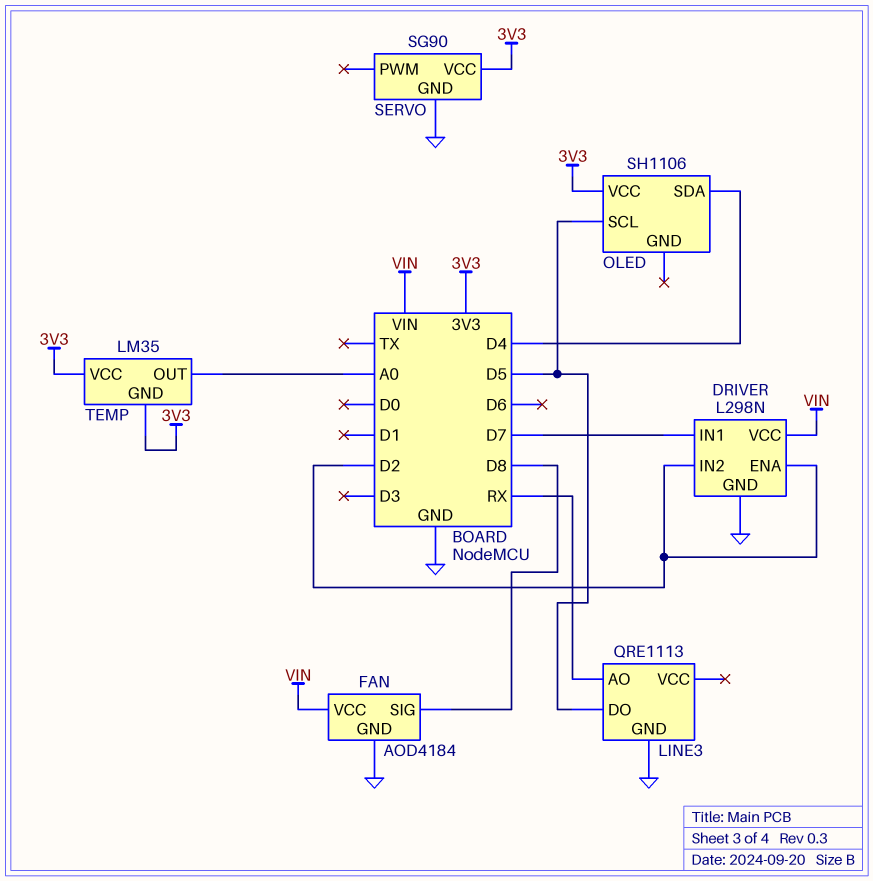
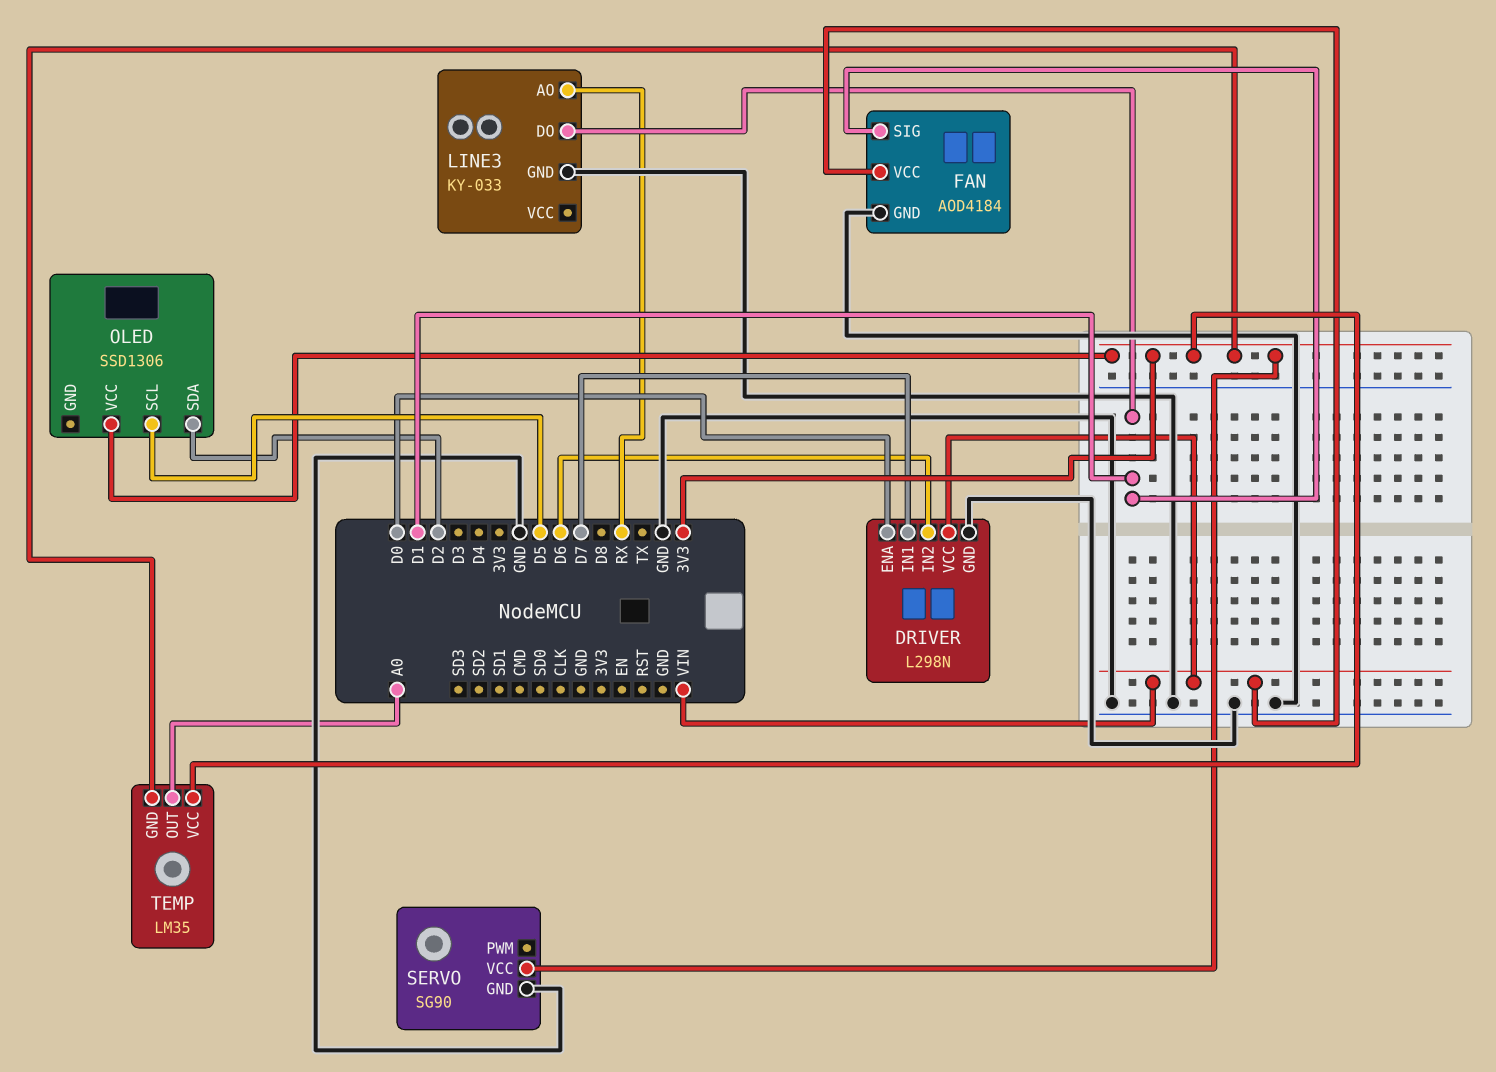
DRIVER pin ENA: D2 -> D0
DRIVER pin IN2: D2 -> D6
FAN pin SIG: D8 -> D1
LINE3: QRE1113 -> KY-033
LINE3 pin DO: D5 -> D1
OLED: SH1106 -> SSD1306
OLED pin SDA: D4 -> D2

